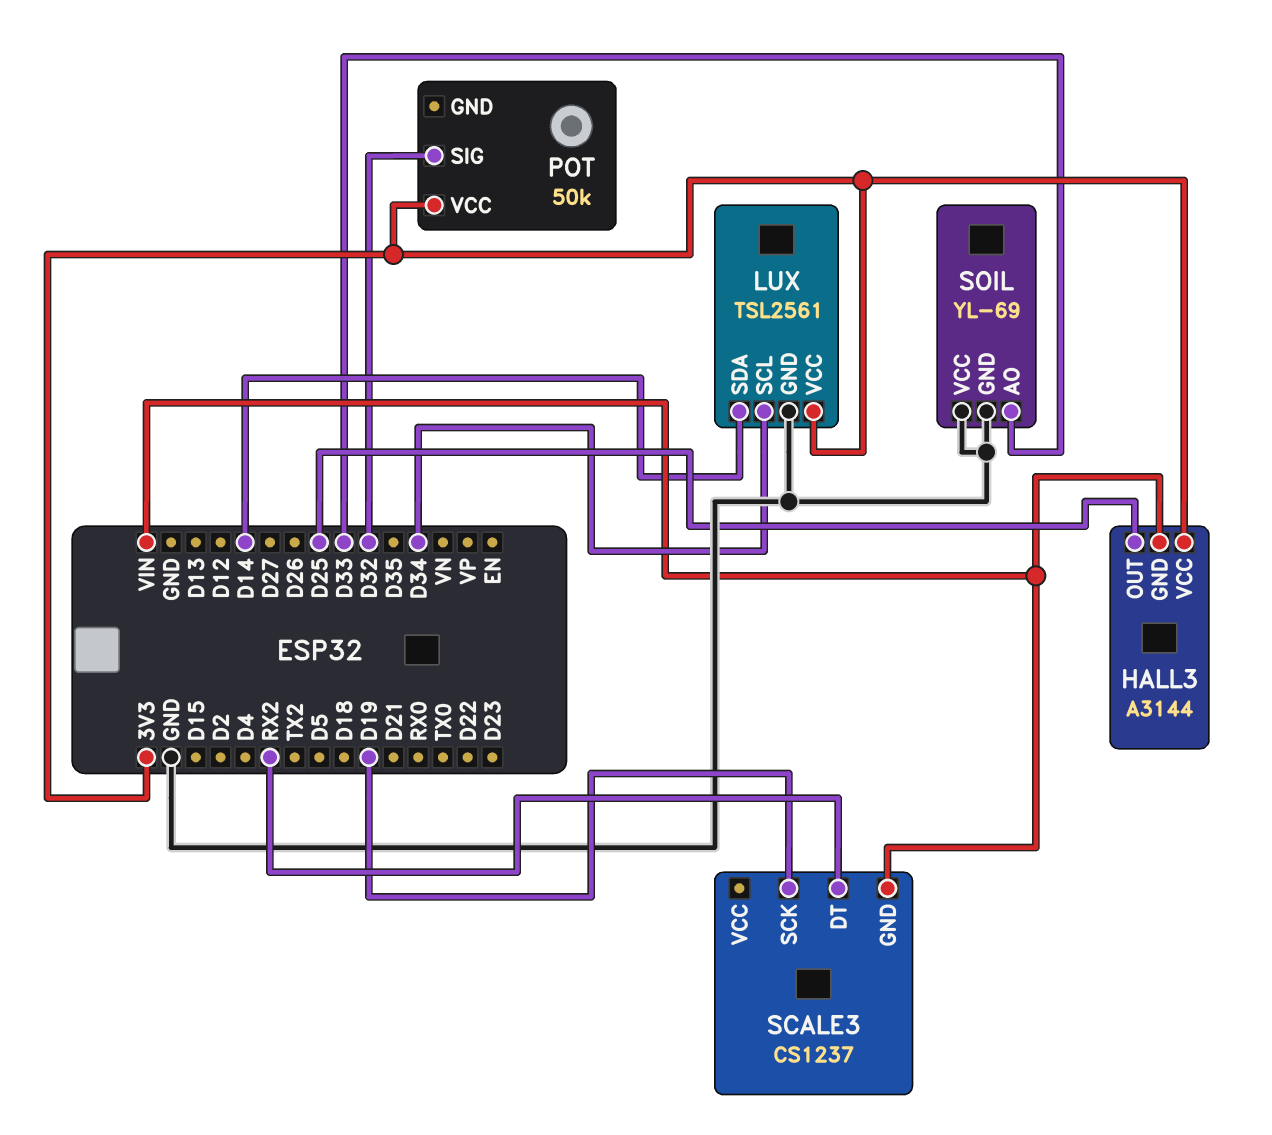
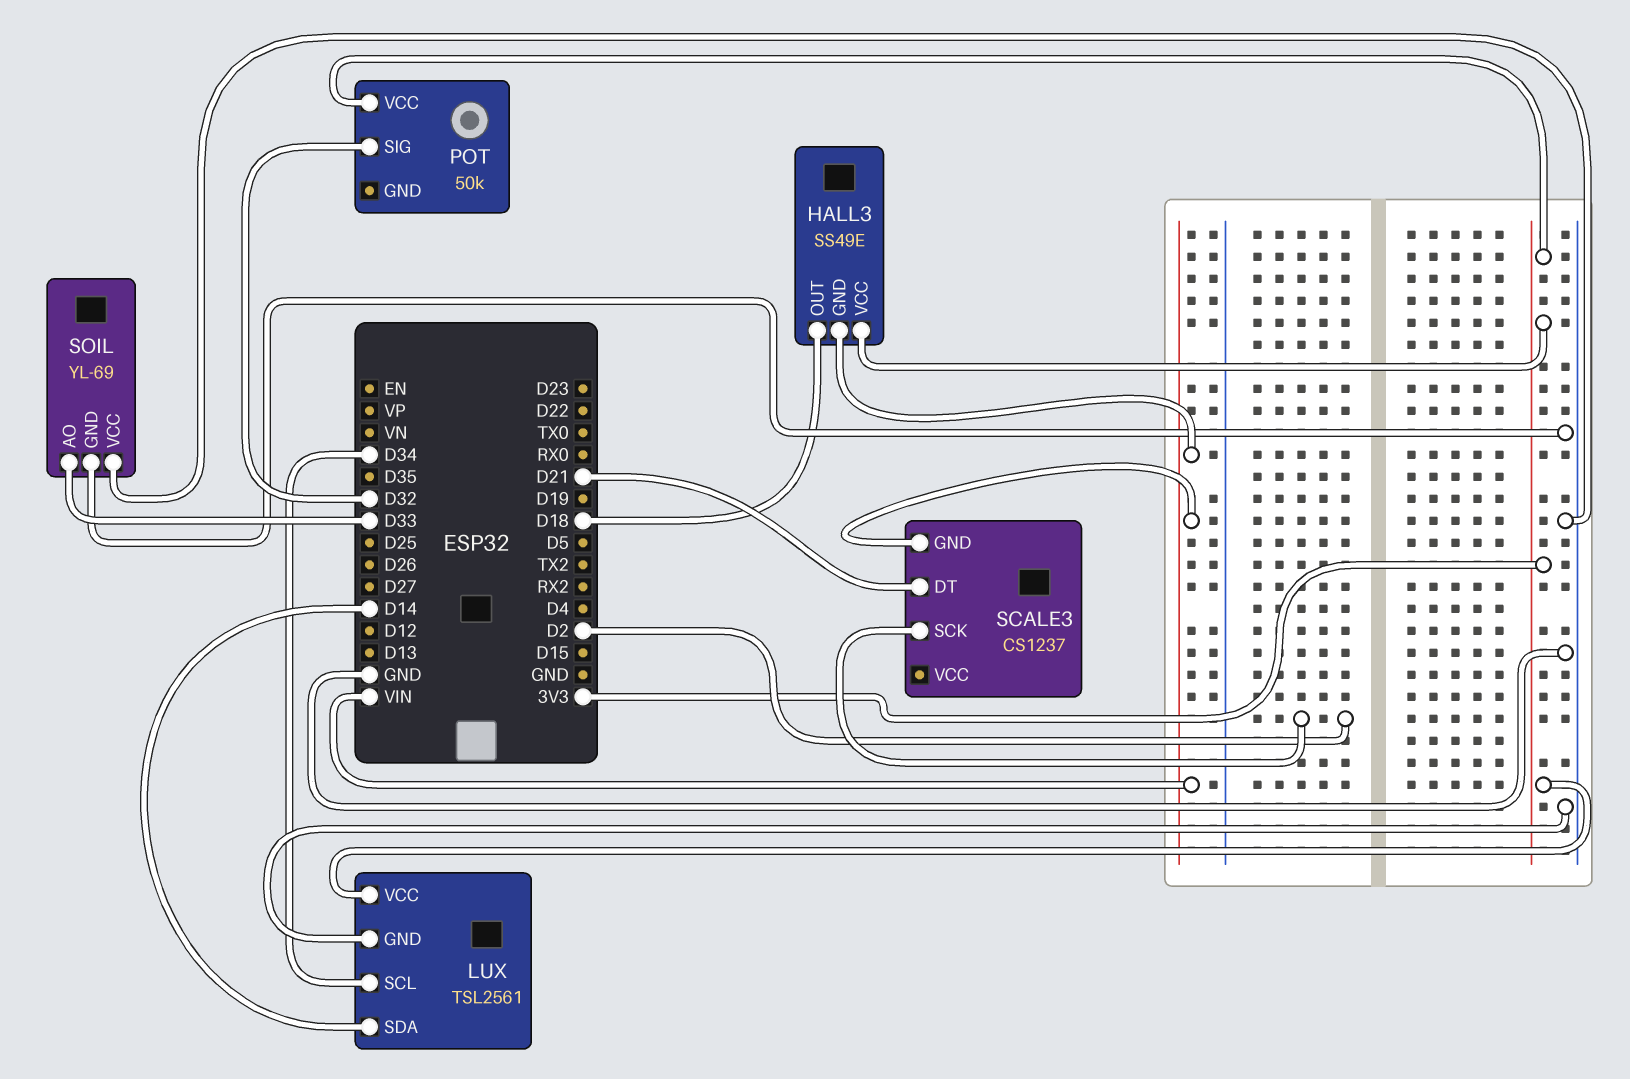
HALL3: A3144 -> SS49E
HALL3 pin OUT: D25 -> D18
SCALE3 pin DT: RX2 -> D21
SCALE3 pin SCK: D19 -> D2

